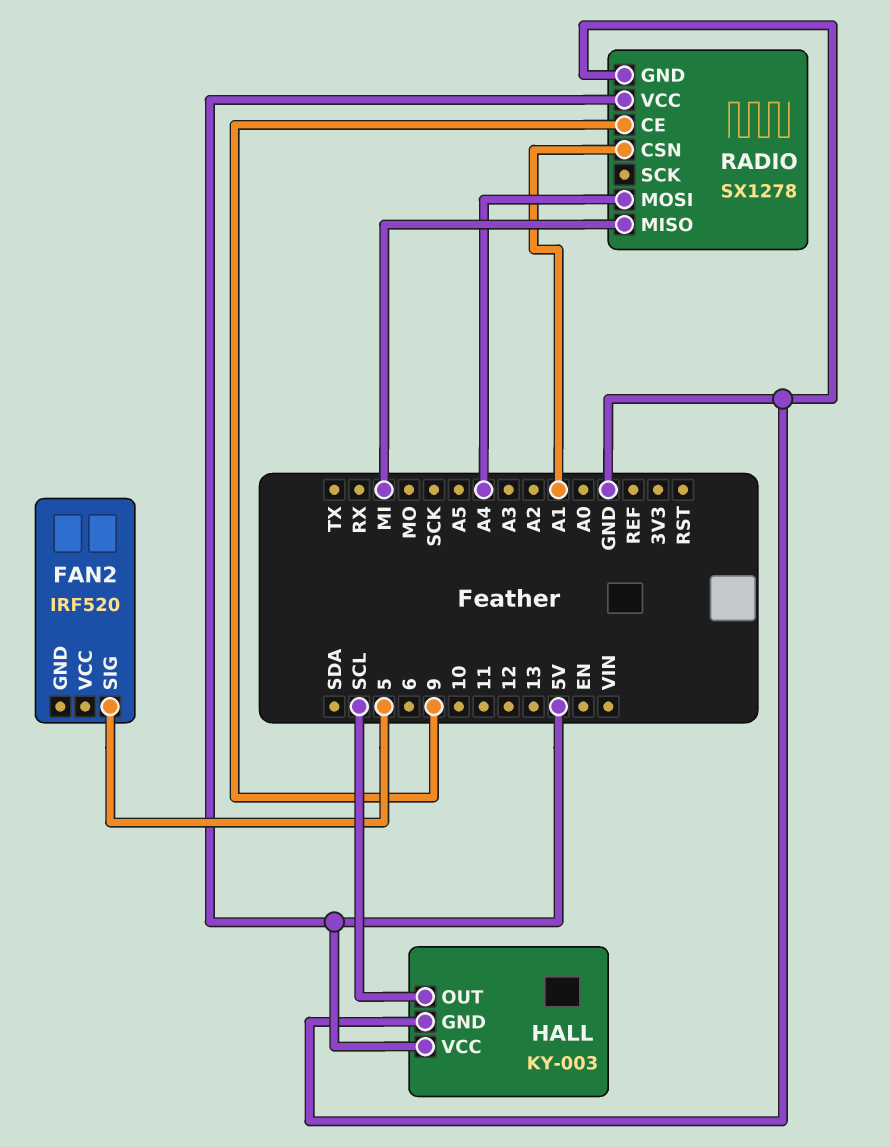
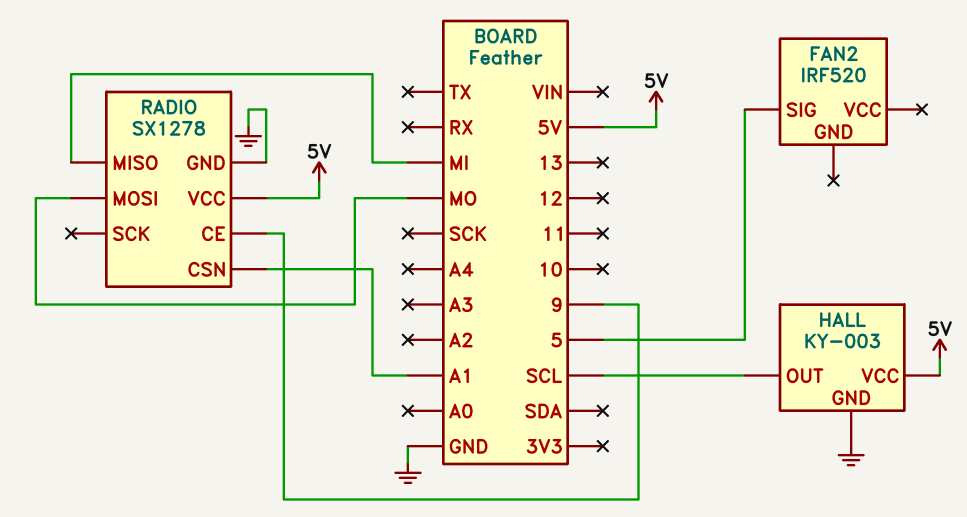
RADIO pin MOSI: A4 -> MO

